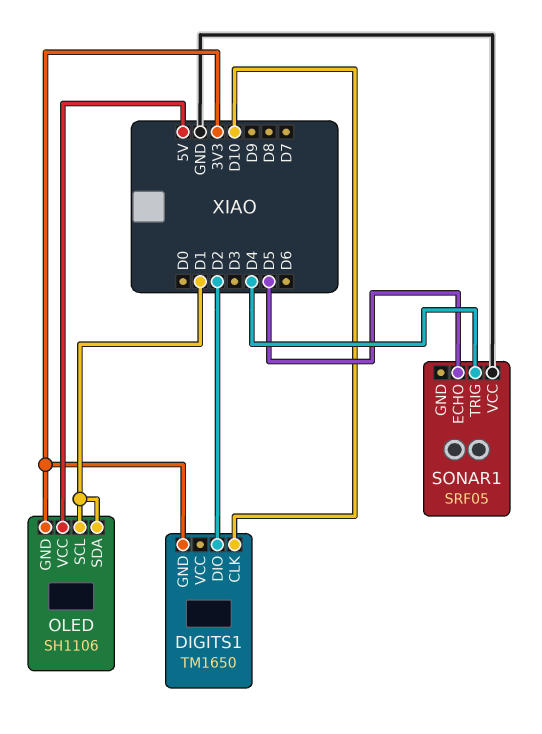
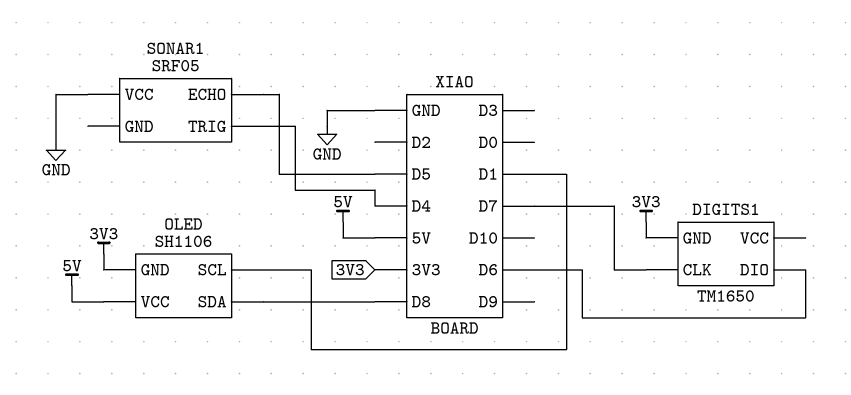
DIGITS1 pin CLK: D10 -> D7
DIGITS1 pin DIO: D2 -> D6
OLED pin SDA: D1 -> D8

